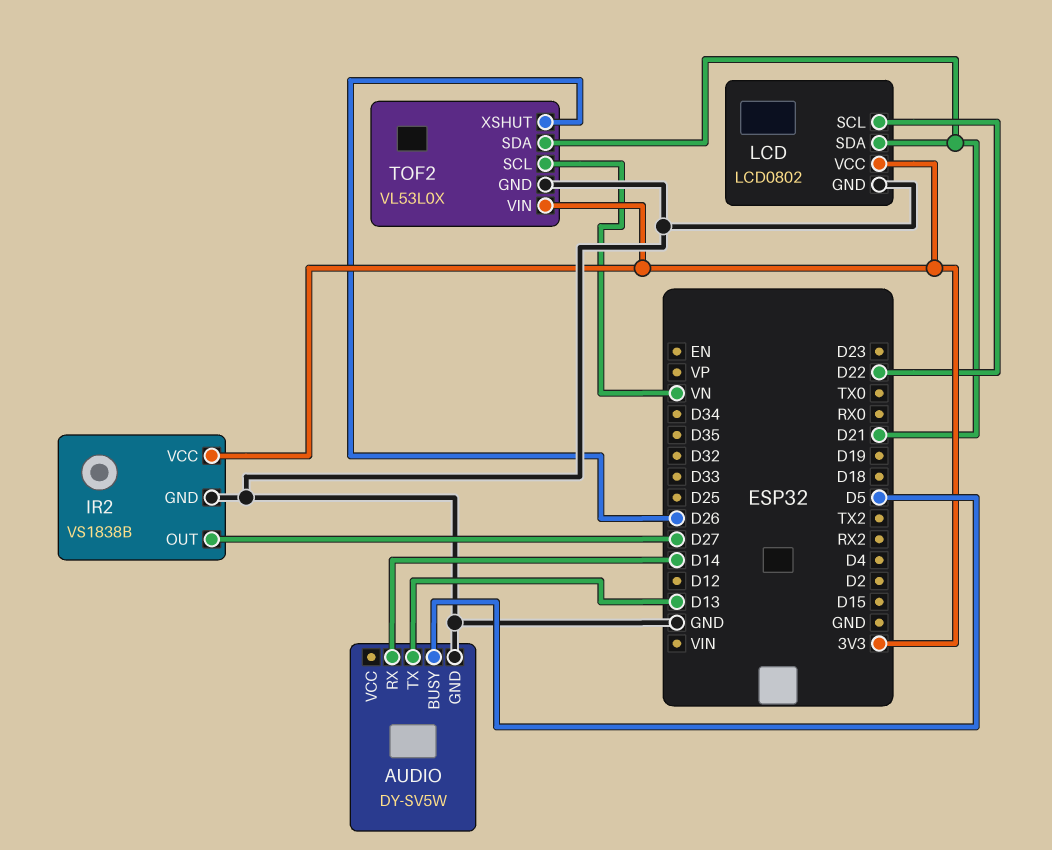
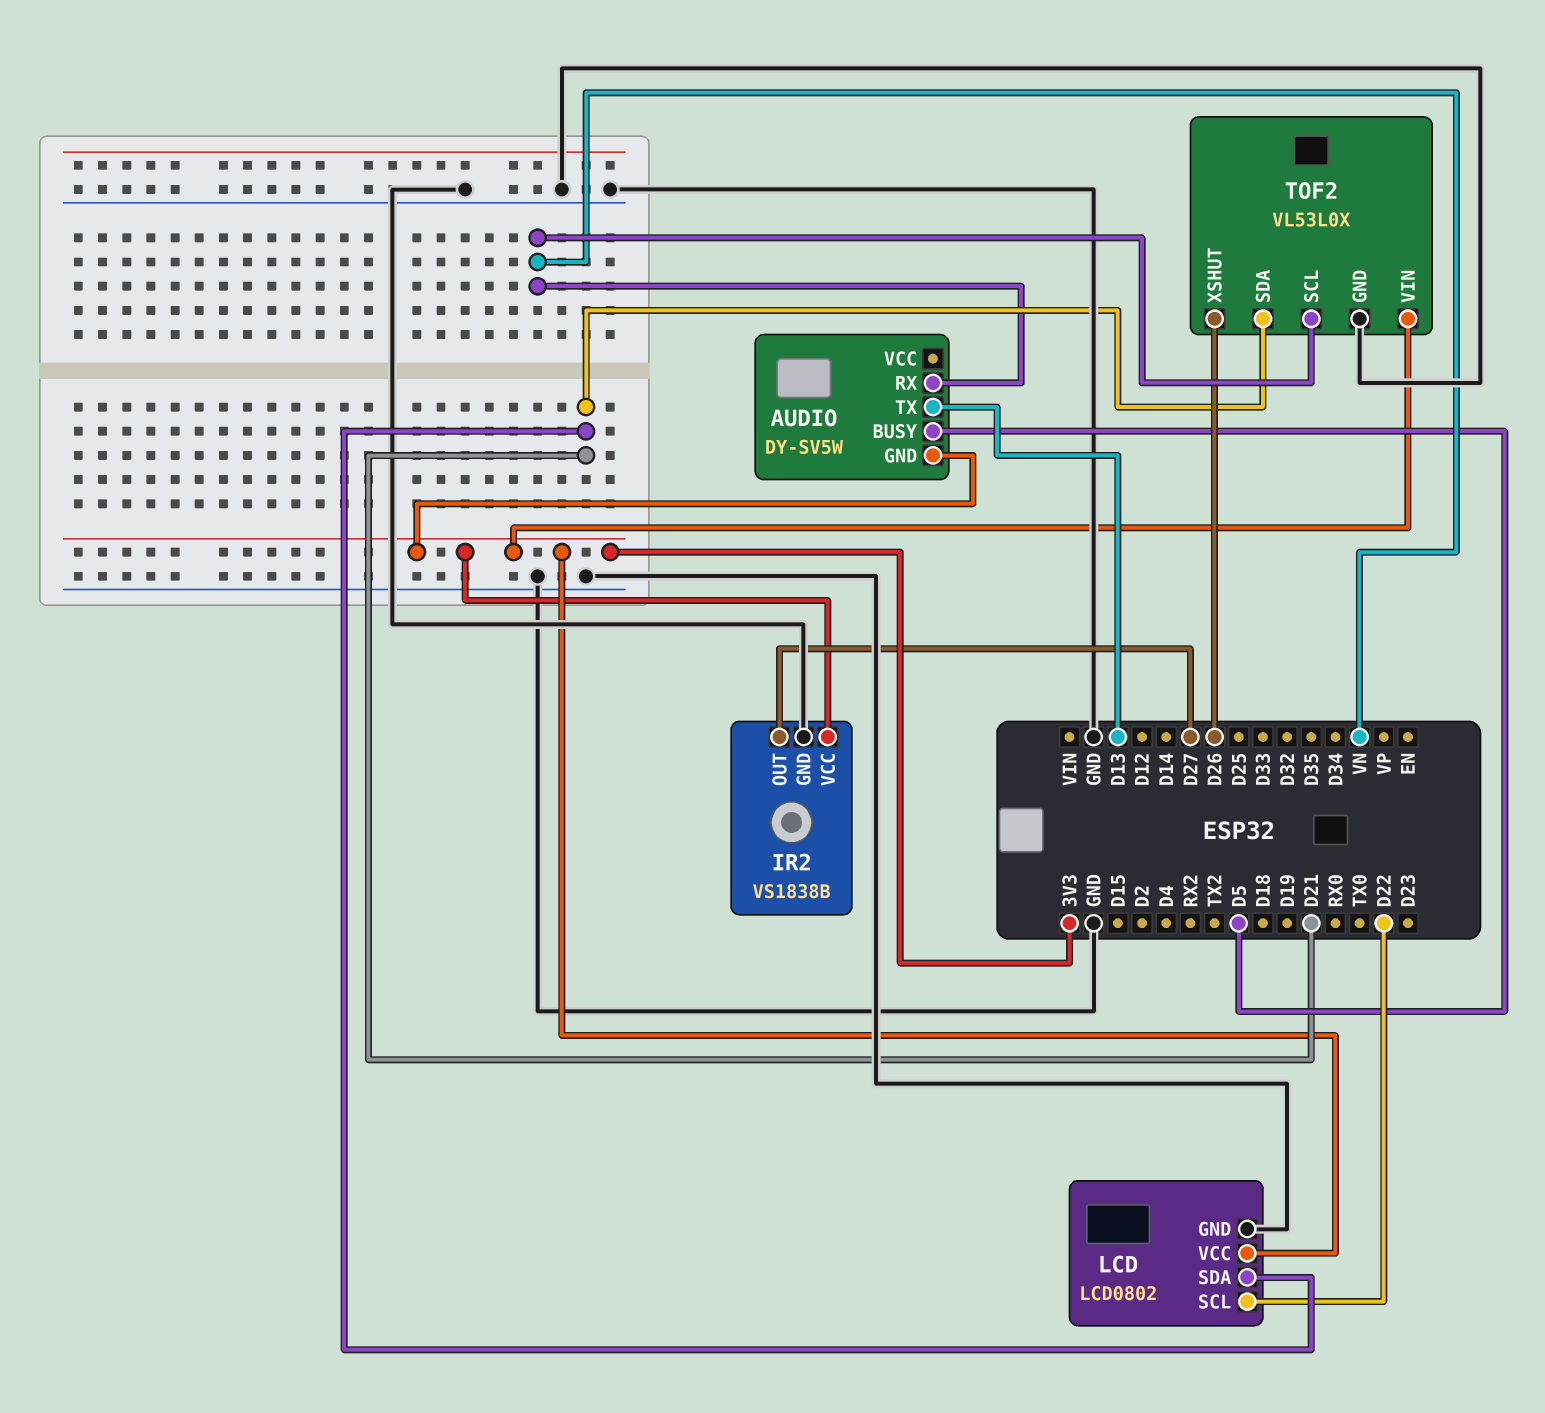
AUDIO pin GND: GND -> 3V3
AUDIO pin RX: D14 -> VN

